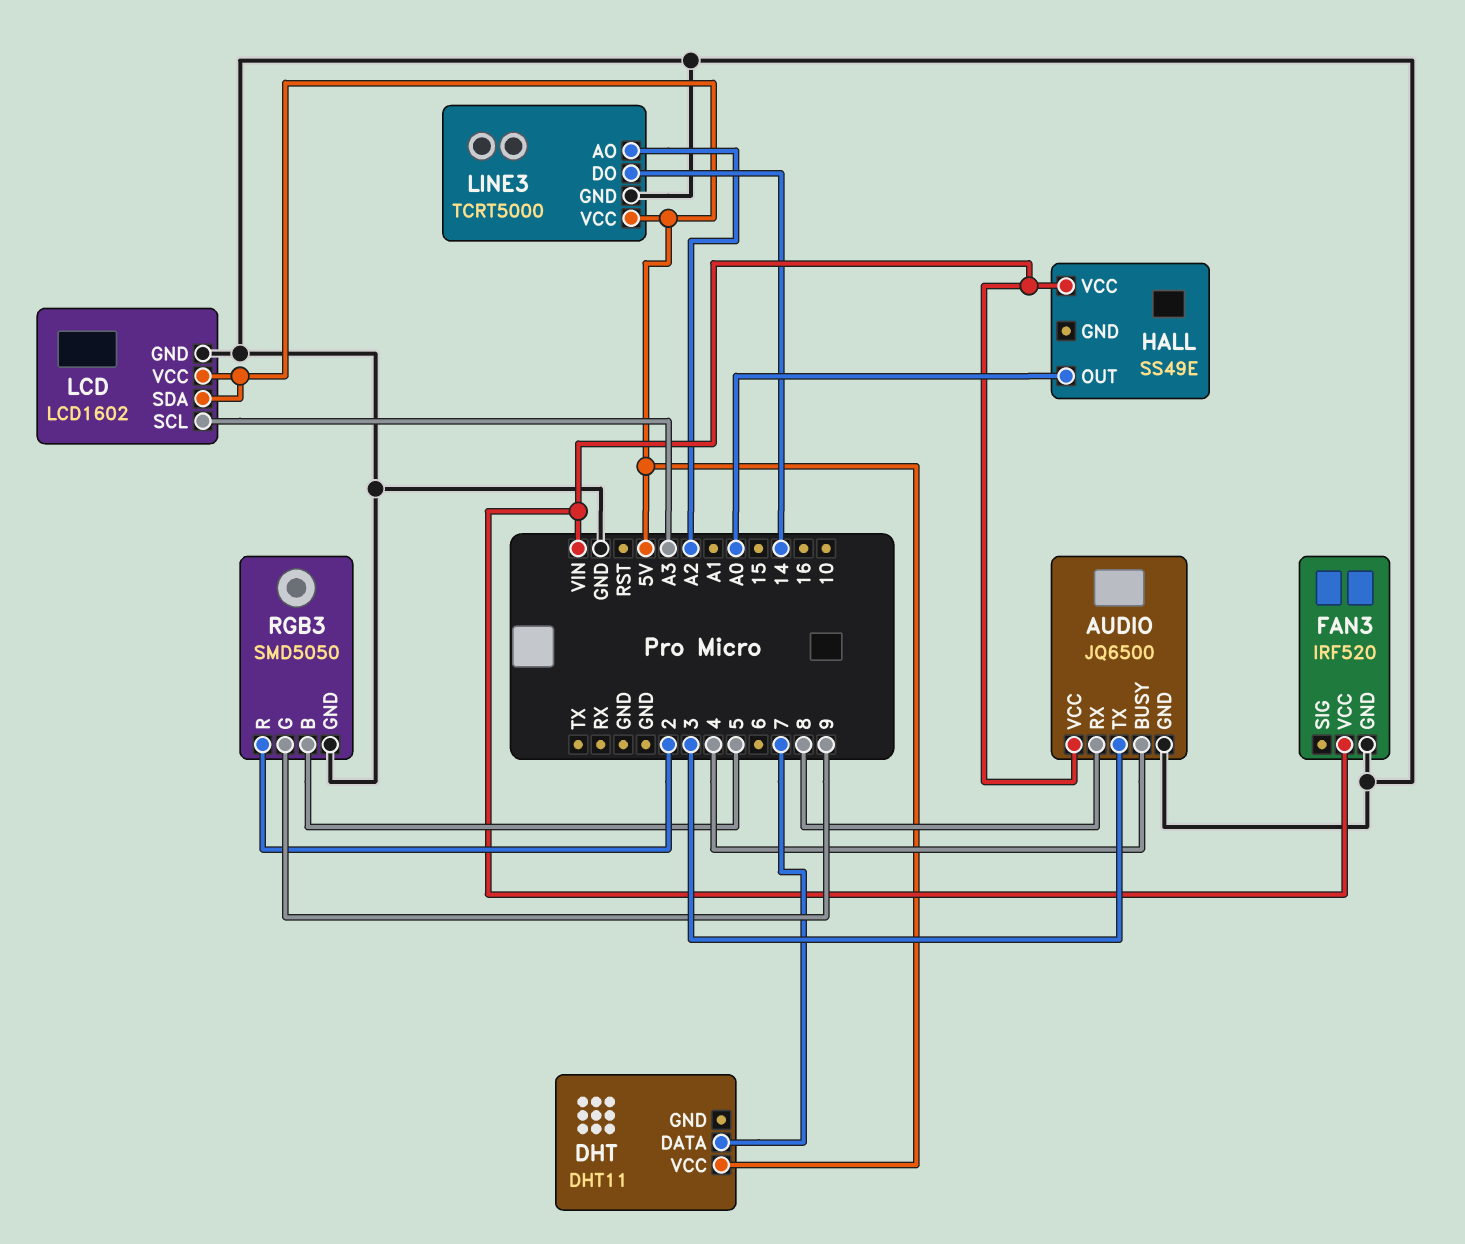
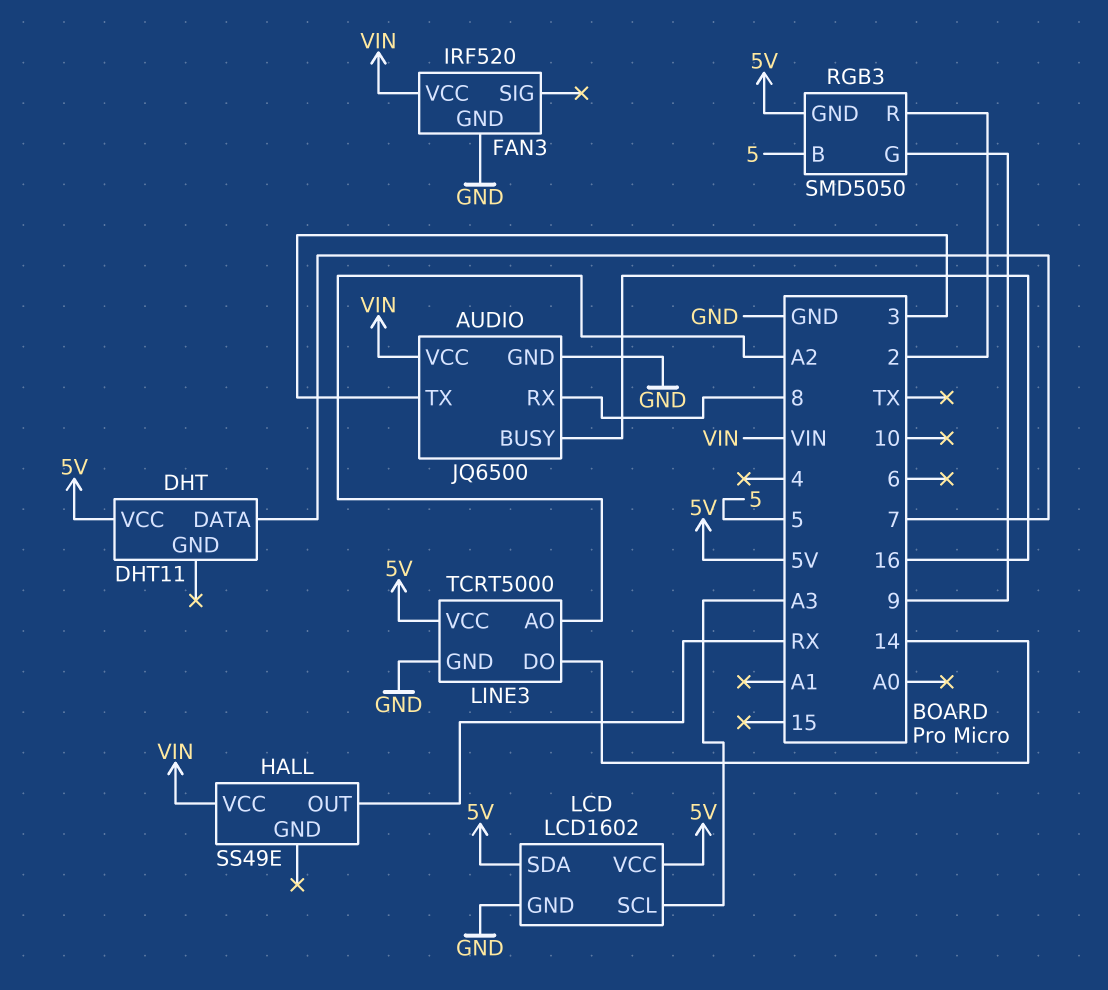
AUDIO pin BUSY: 4 -> 16
HALL pin OUT: A0 -> RX
RGB3 pin GND: GND -> 5V

